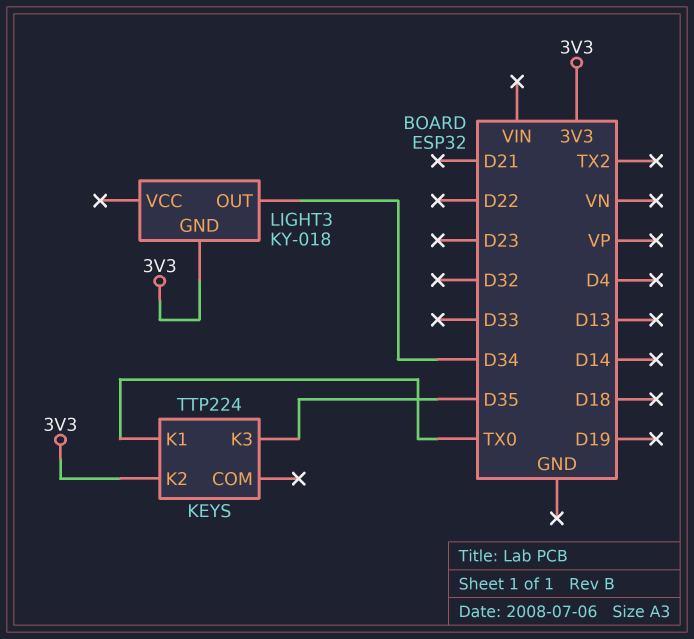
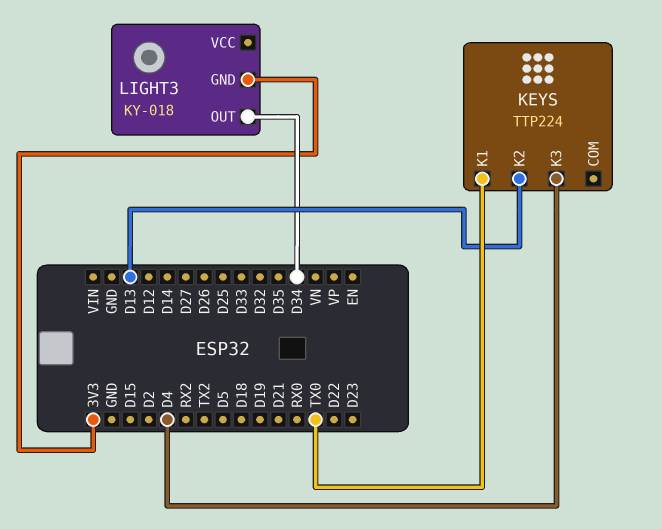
KEYS pin K2: 3V3 -> D13
KEYS pin K3: D35 -> D4

